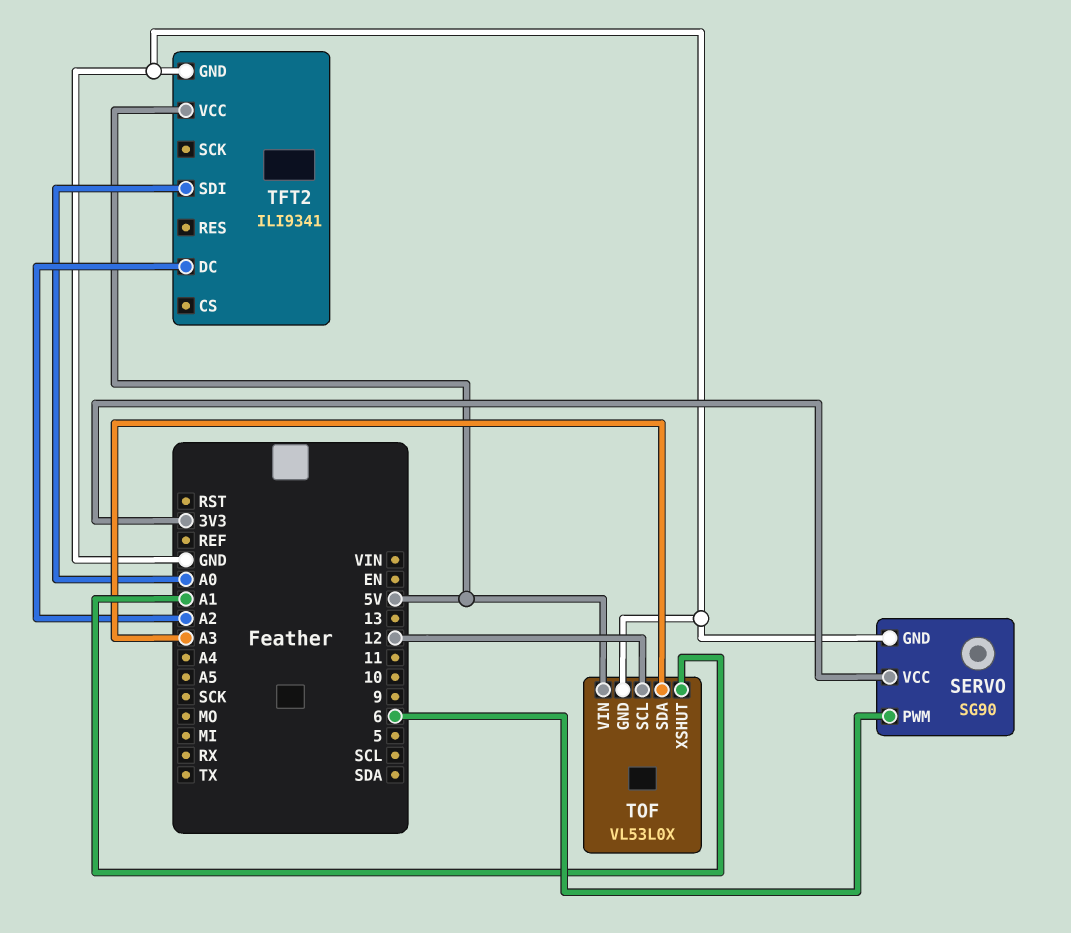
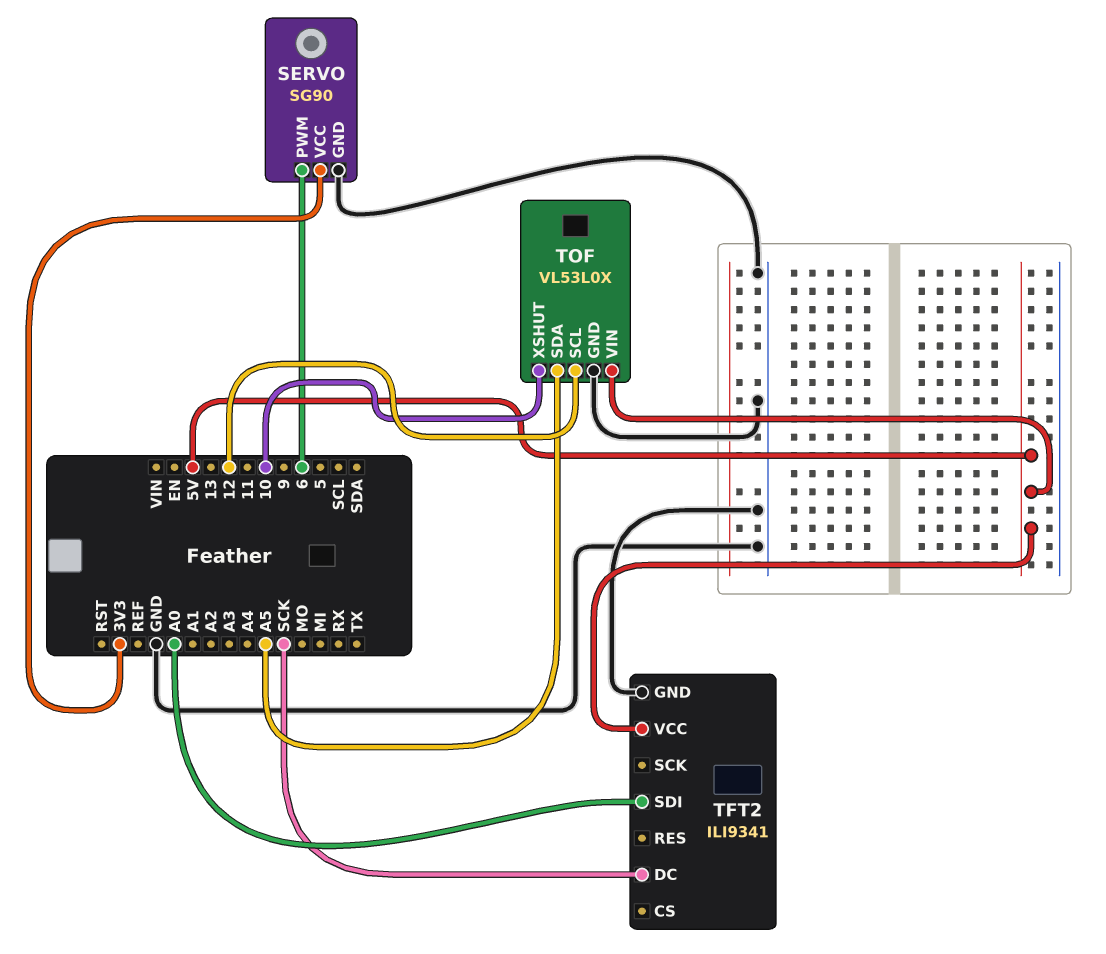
TFT2 pin DC: A2 -> SCK
TOF pin SDA: A3 -> A5
TOF pin XSHUT: A1 -> 10

